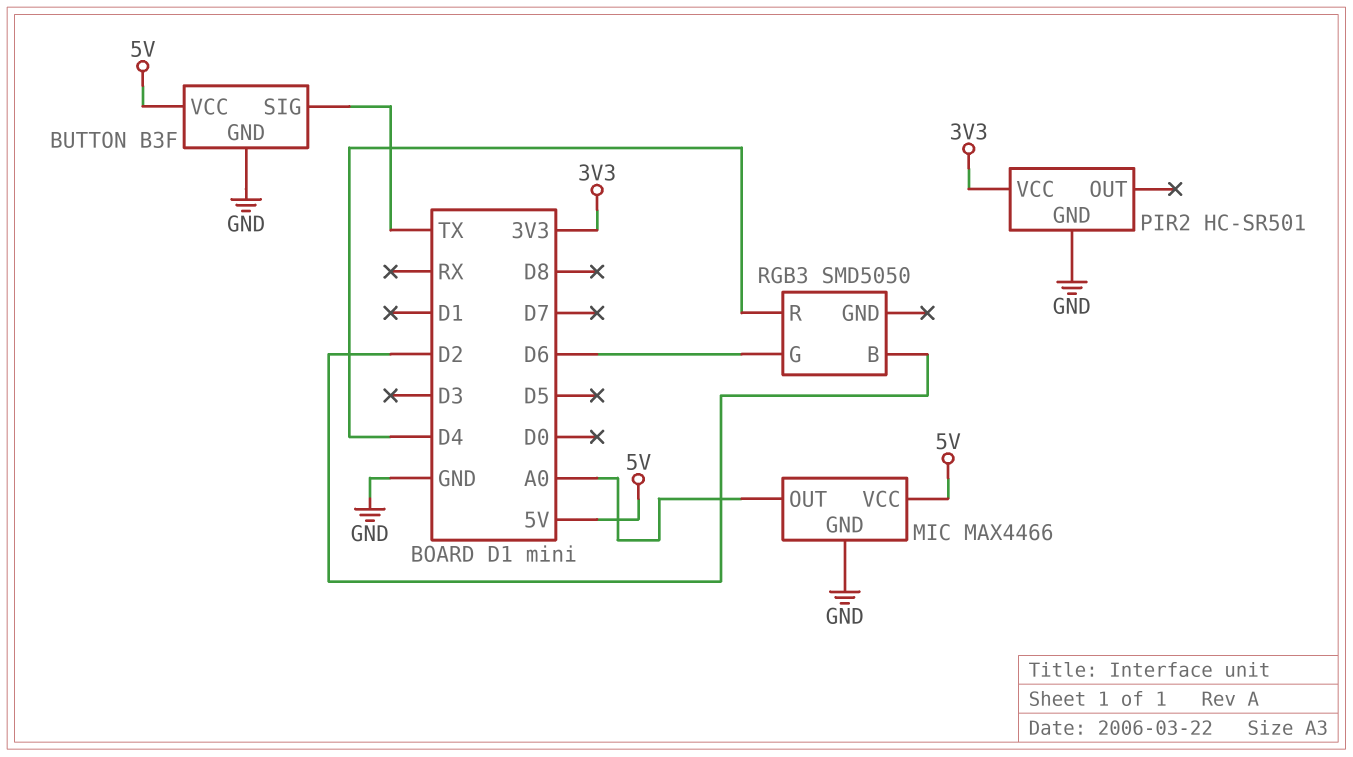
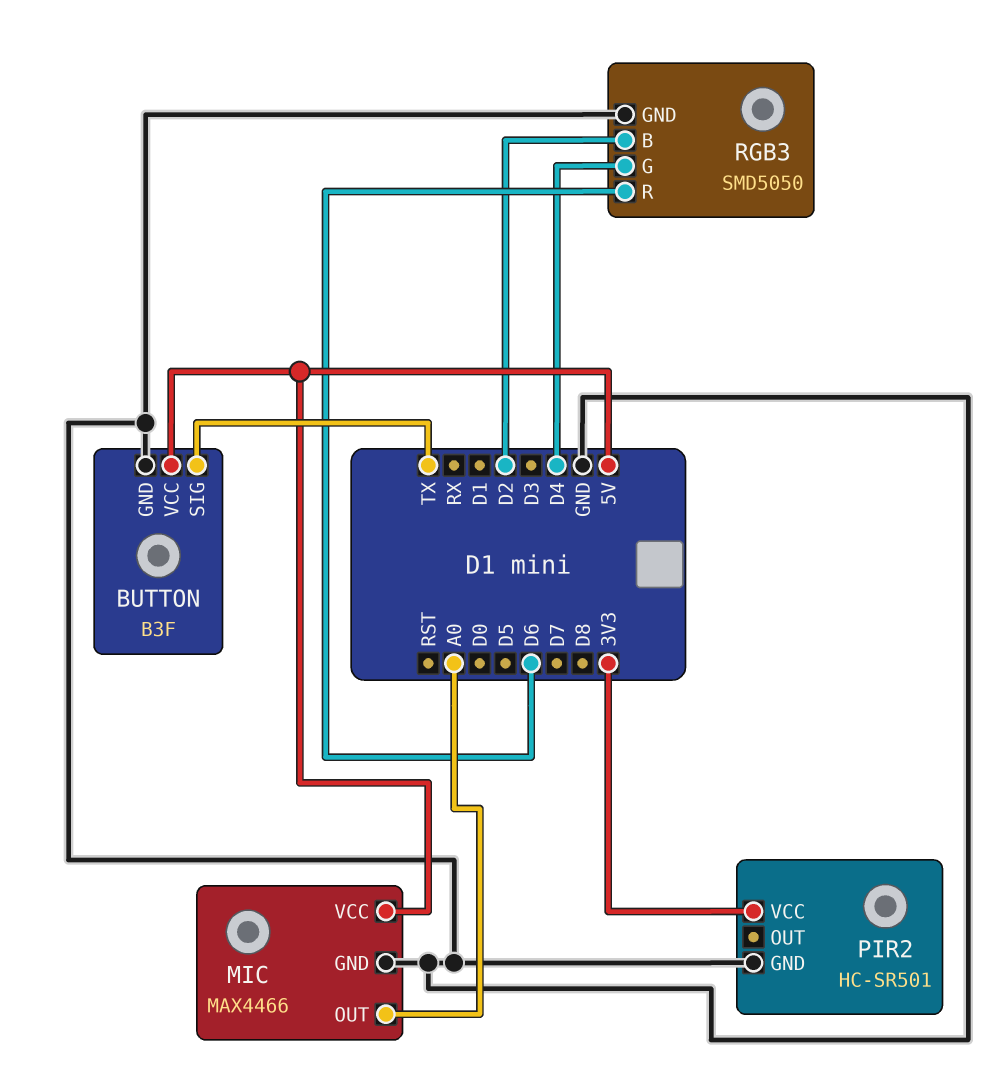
RGB3 pin G: D6 -> D4
RGB3 pin GND: none -> GND
RGB3 pin R: D4 -> D6

